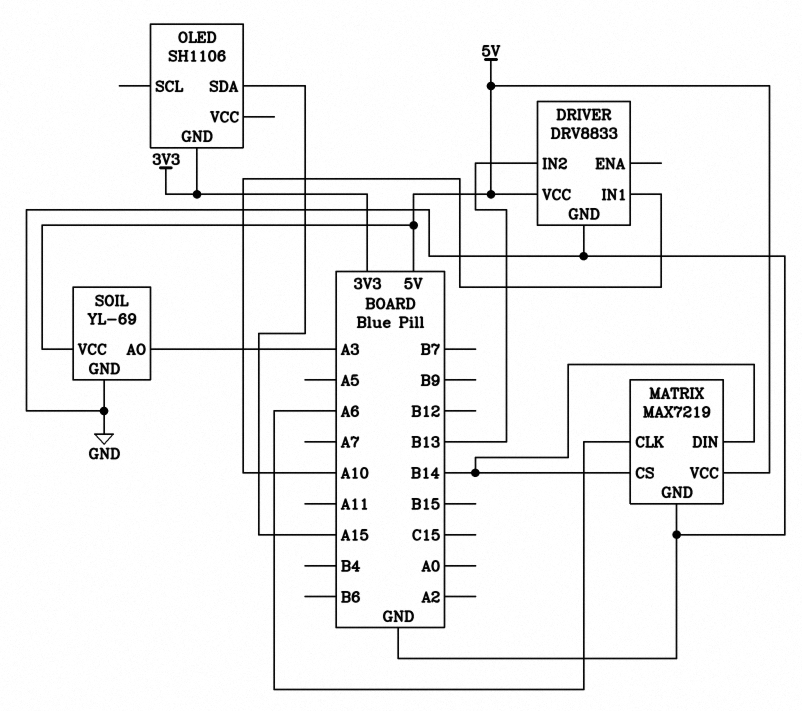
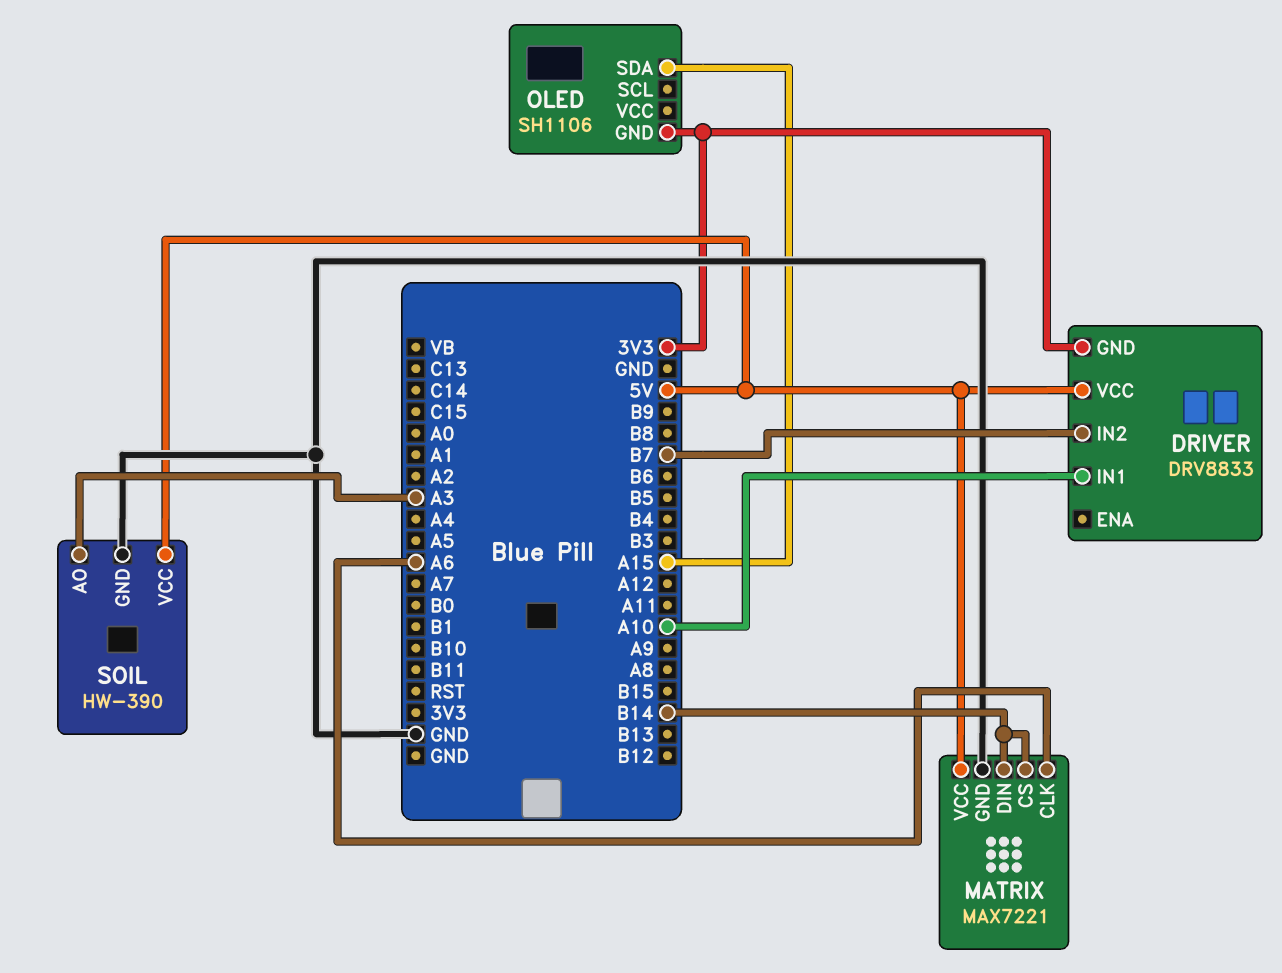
DRIVER pin GND: GND -> 3V3
DRIVER pin IN2: B13 -> B7
MATRIX: MAX7219 -> MAX7221
SOIL: YL-69 -> HW-390

